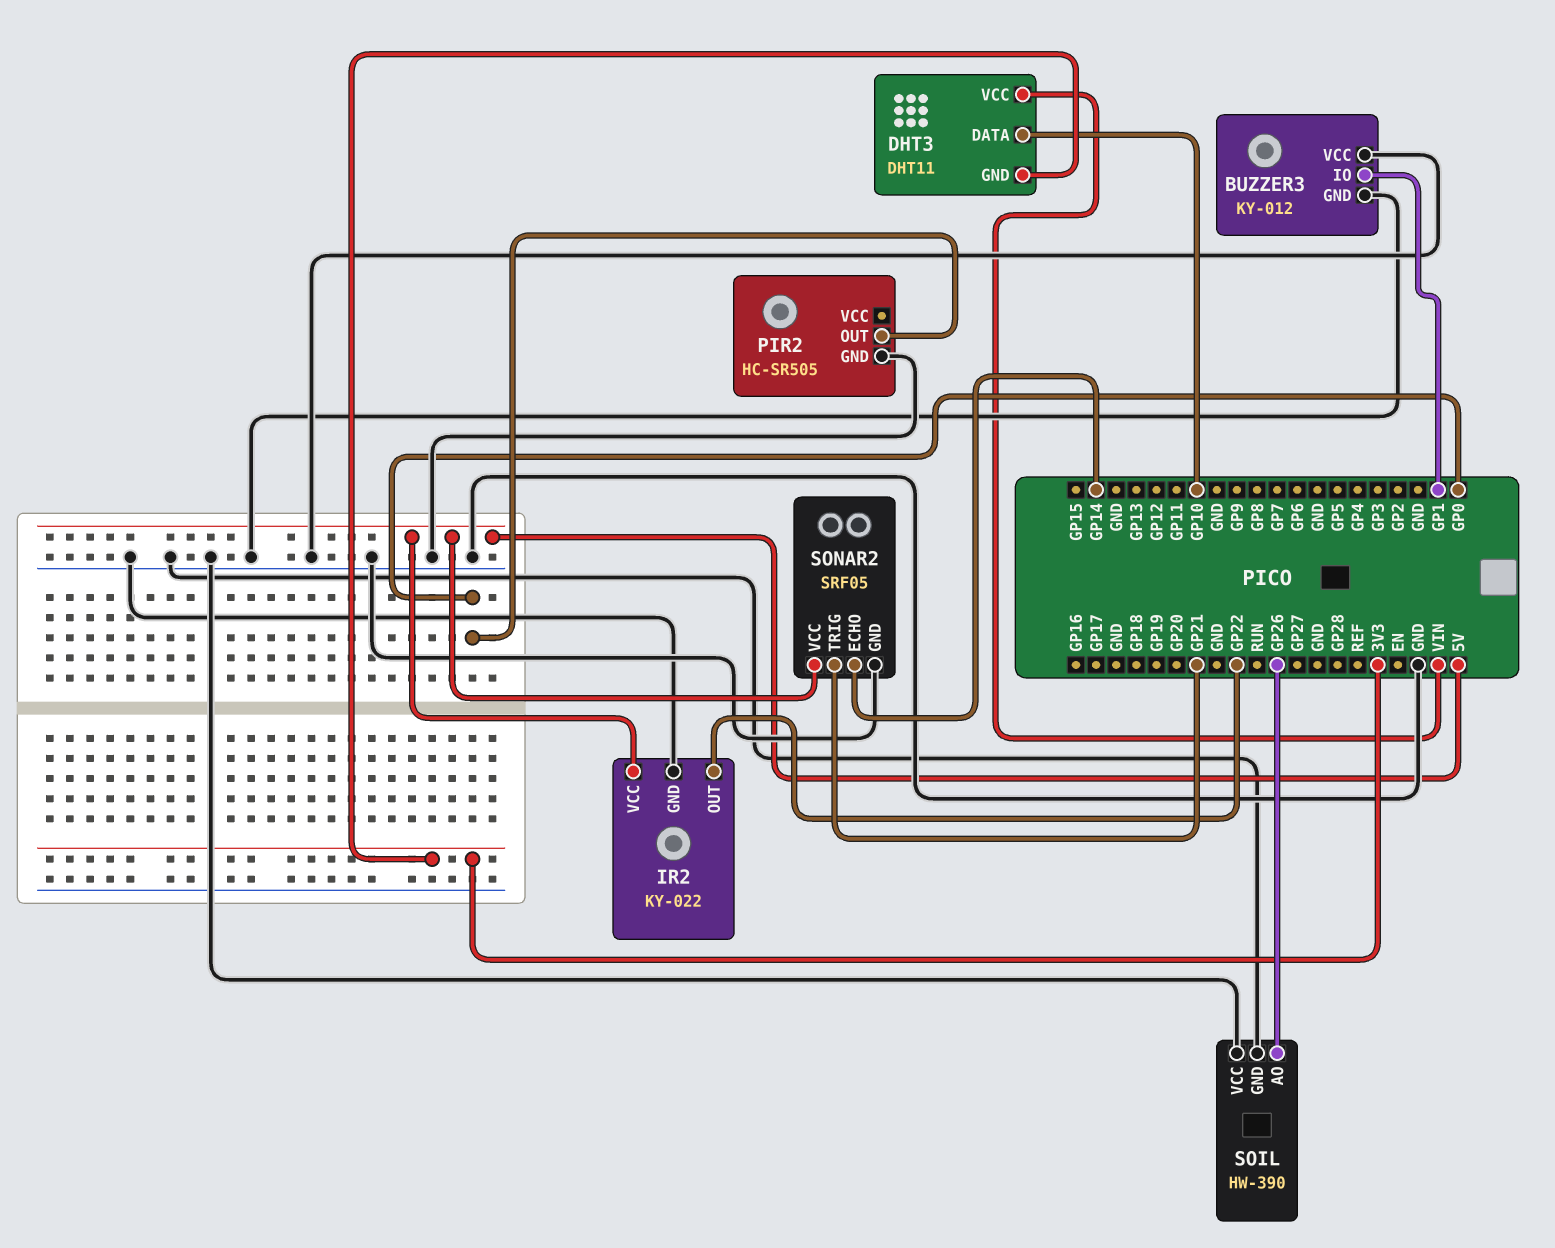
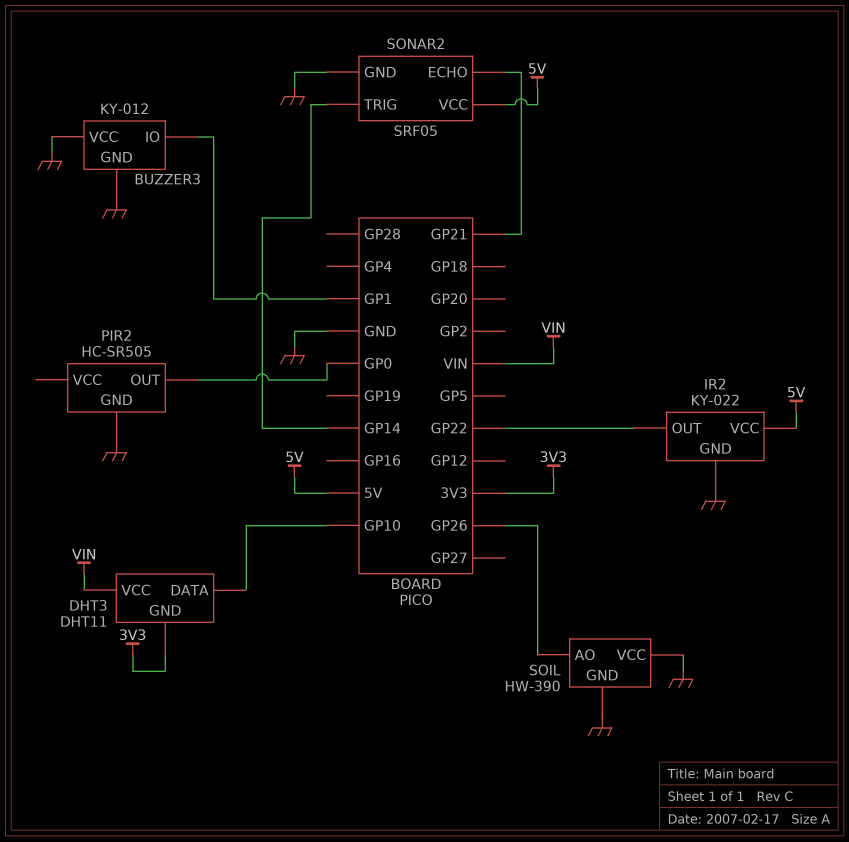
SONAR2 pin ECHO: GP14 -> GP21
SONAR2 pin TRIG: GP21 -> GP14

